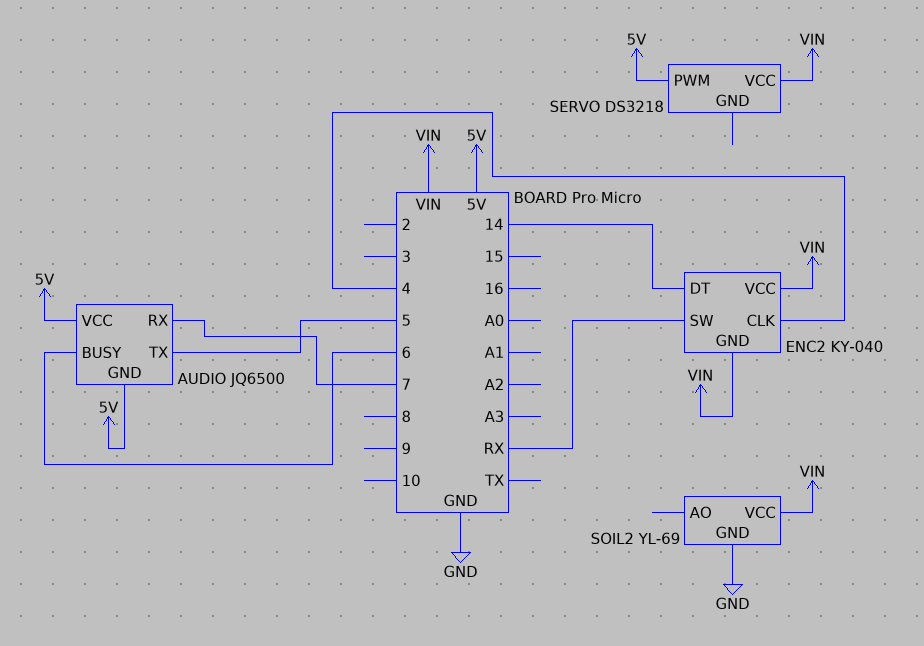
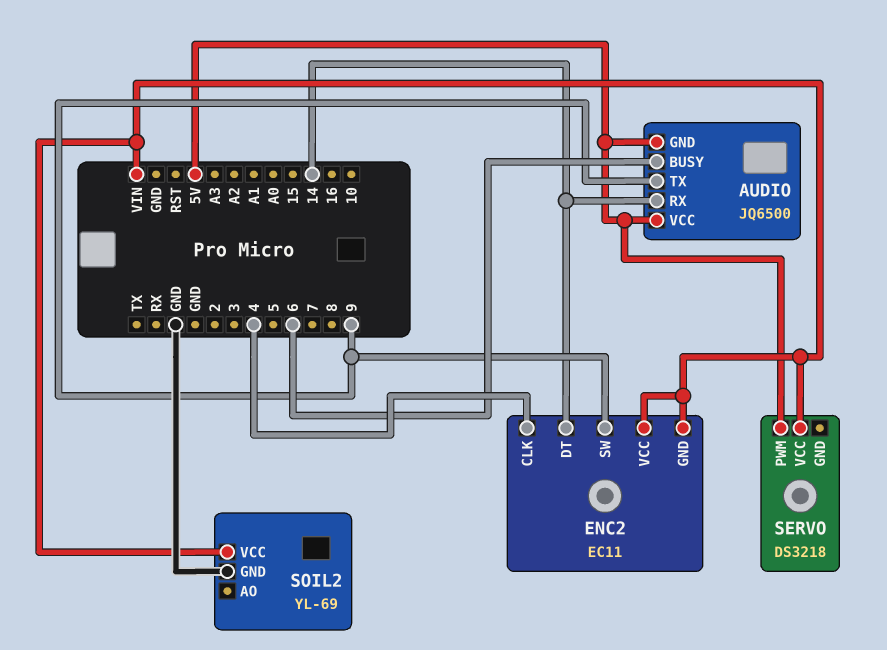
AUDIO pin RX: 7 -> 14
AUDIO pin TX: 5 -> 9
ENC2: KY-040 -> EC11
ENC2 pin SW: RX -> 9

